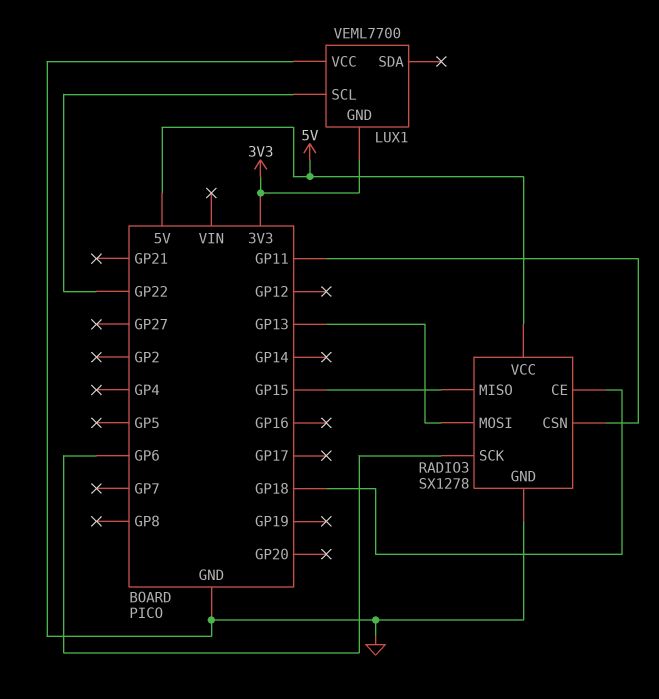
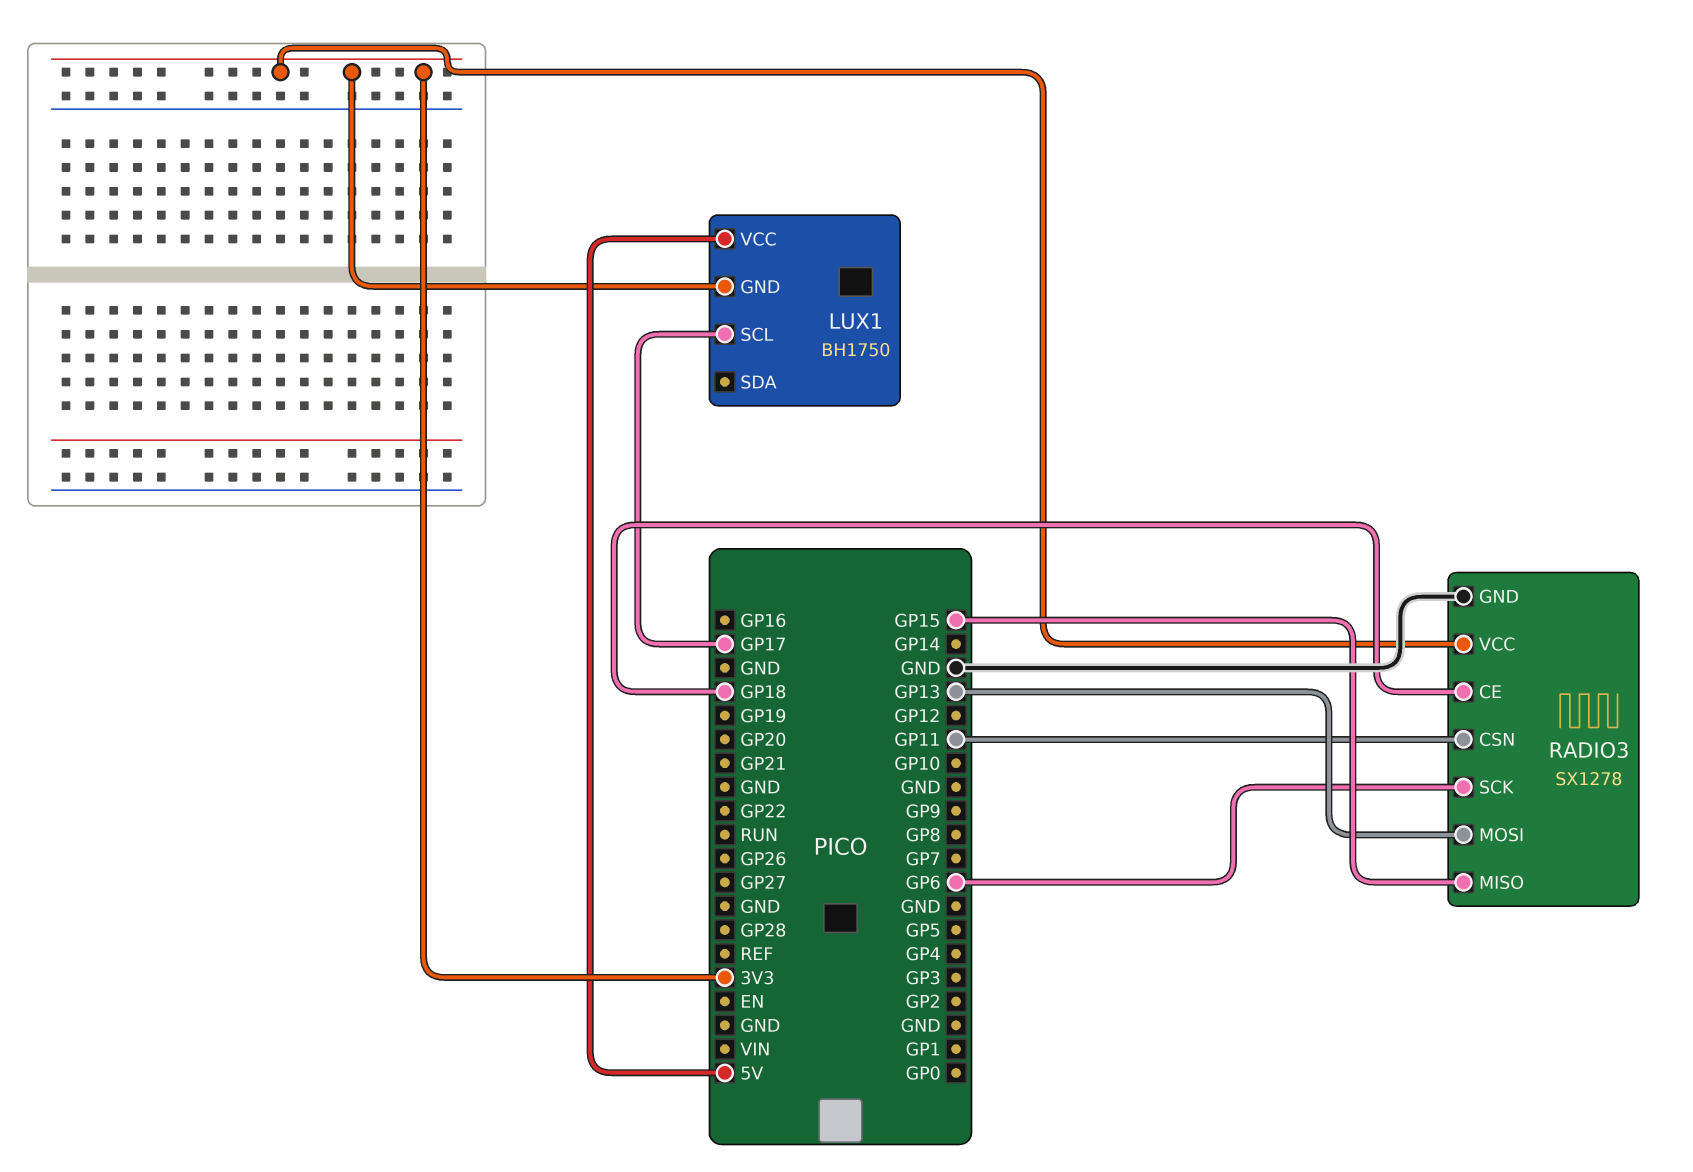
LUX1: VEML7700 -> BH1750
LUX1 pin SCL: GP22 -> GP17
LUX1 pin VCC: GND -> 5V
RADIO3 pin VCC: 5V -> 3V3

